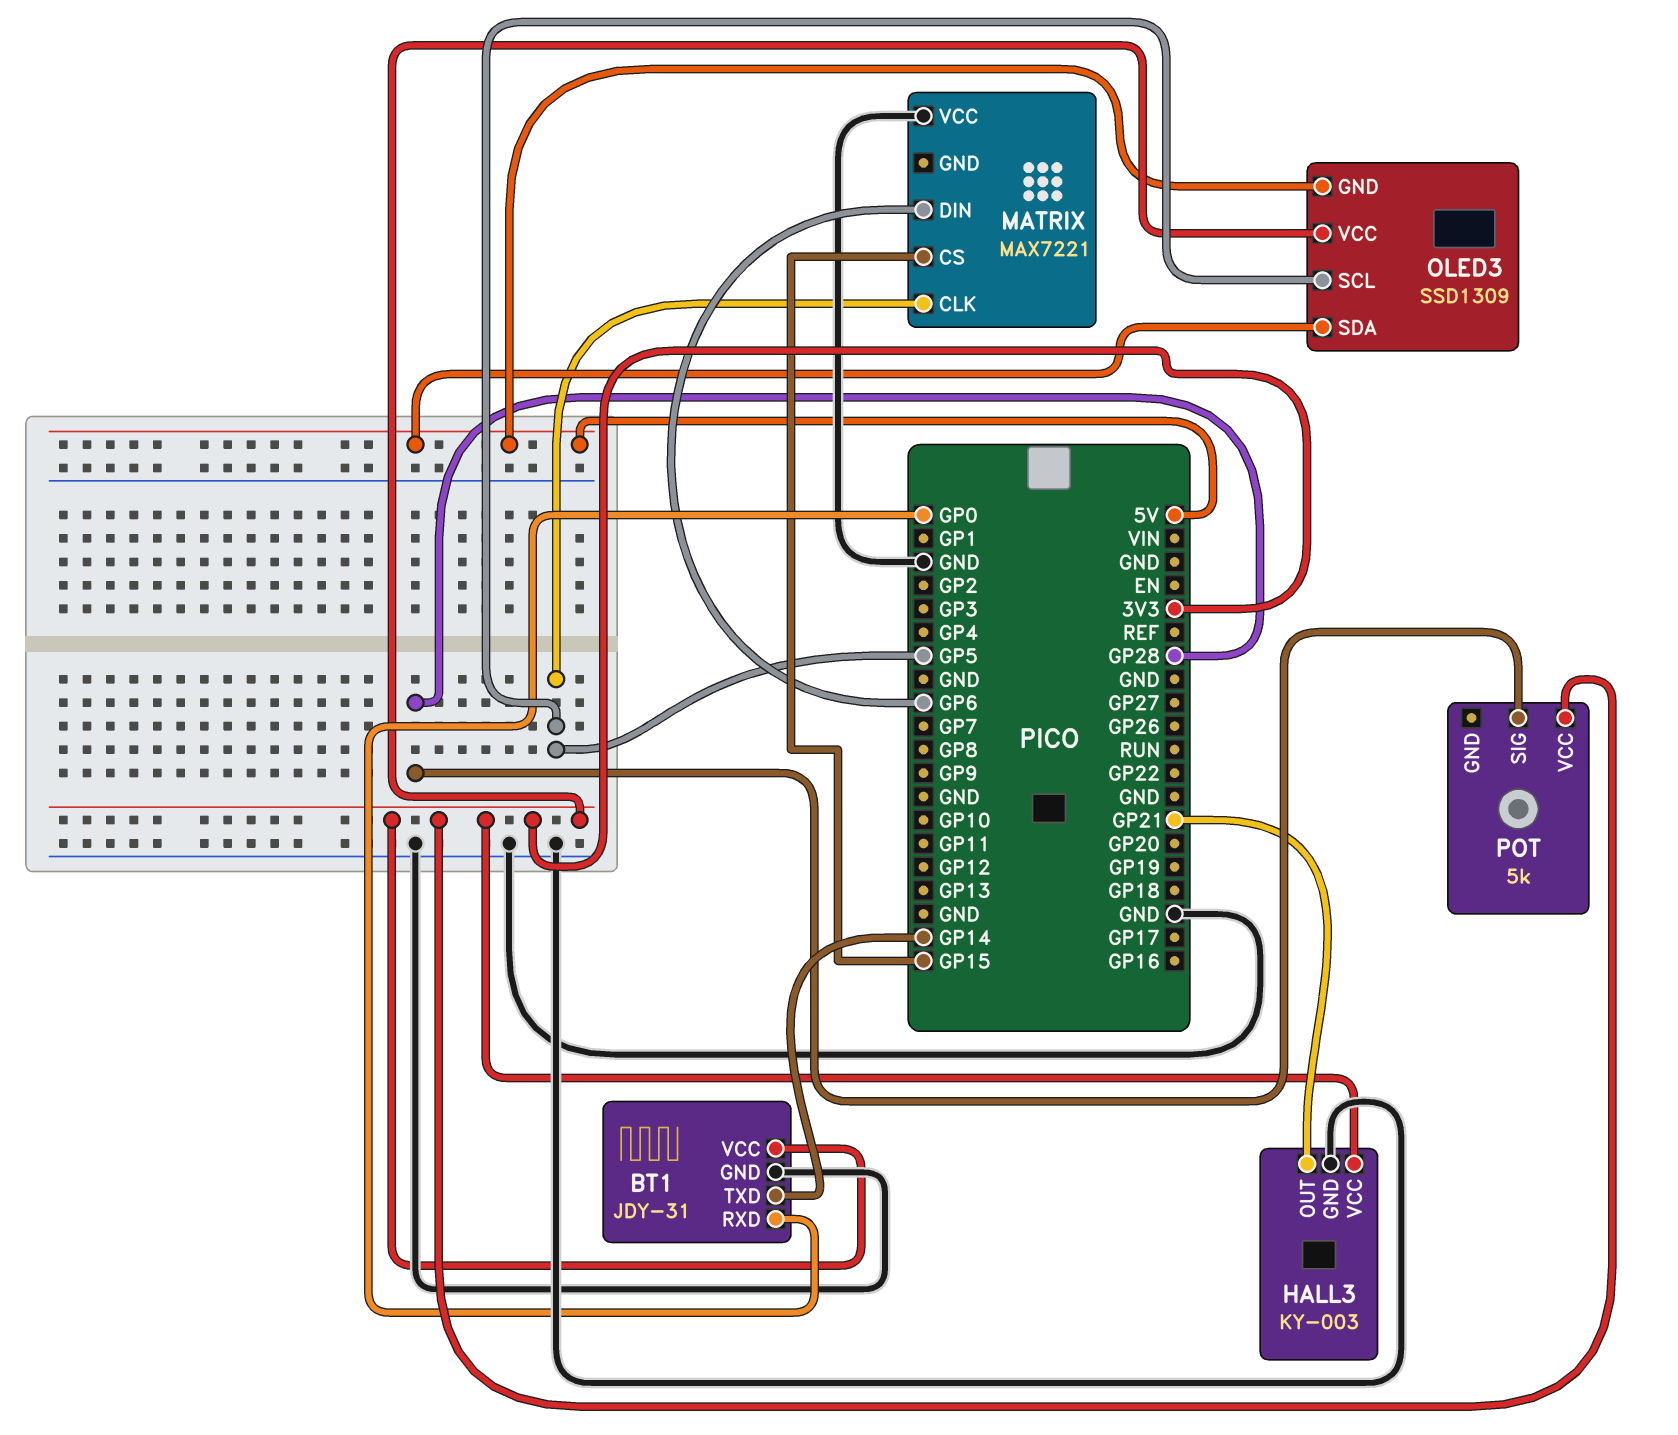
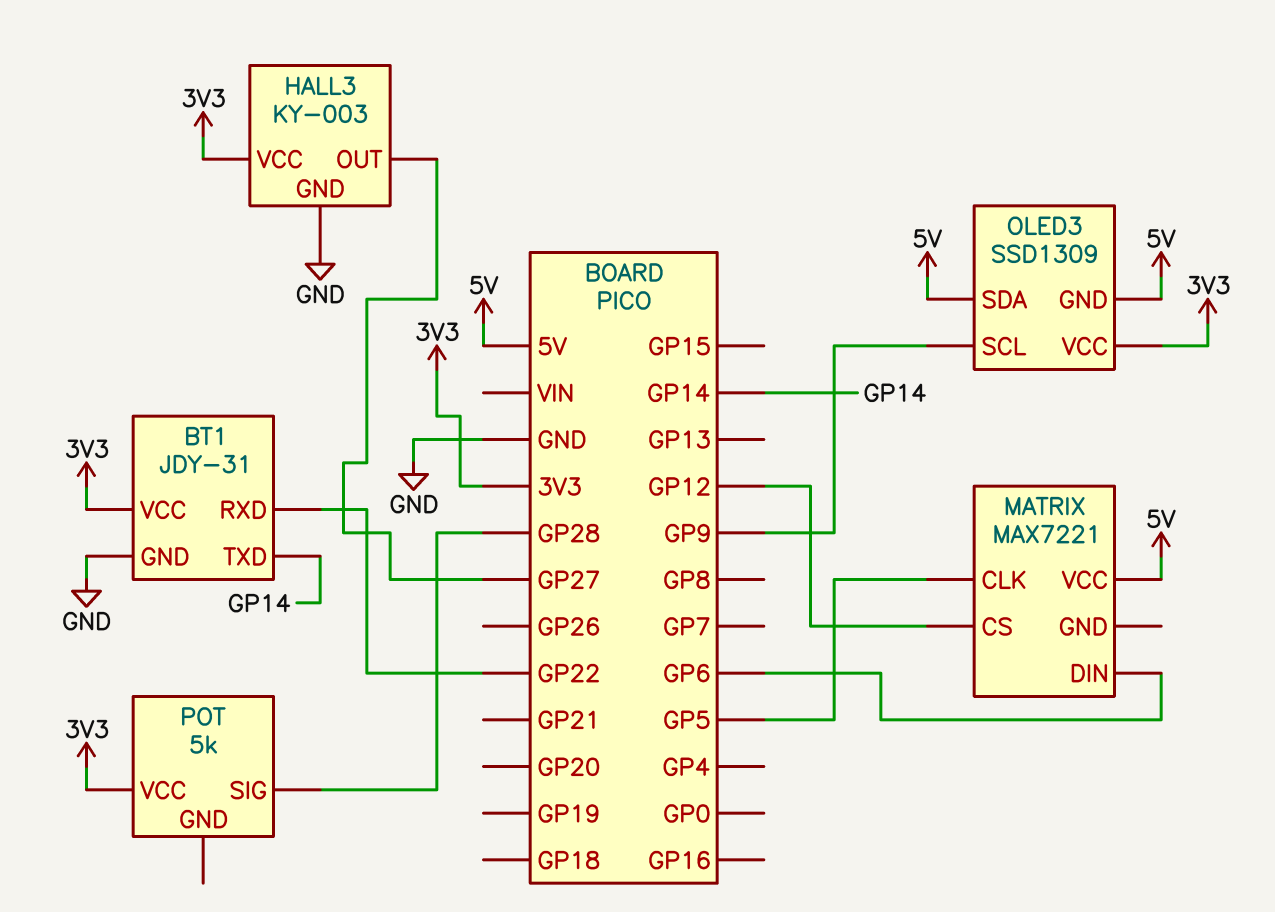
BT1 pin RXD: GP0 -> GP22
HALL3 pin OUT: GP21 -> GP27
MATRIX pin CS: GP15 -> GP12
MATRIX pin VCC: GND -> 5V
OLED3 pin SCL: GP5 -> GP9

